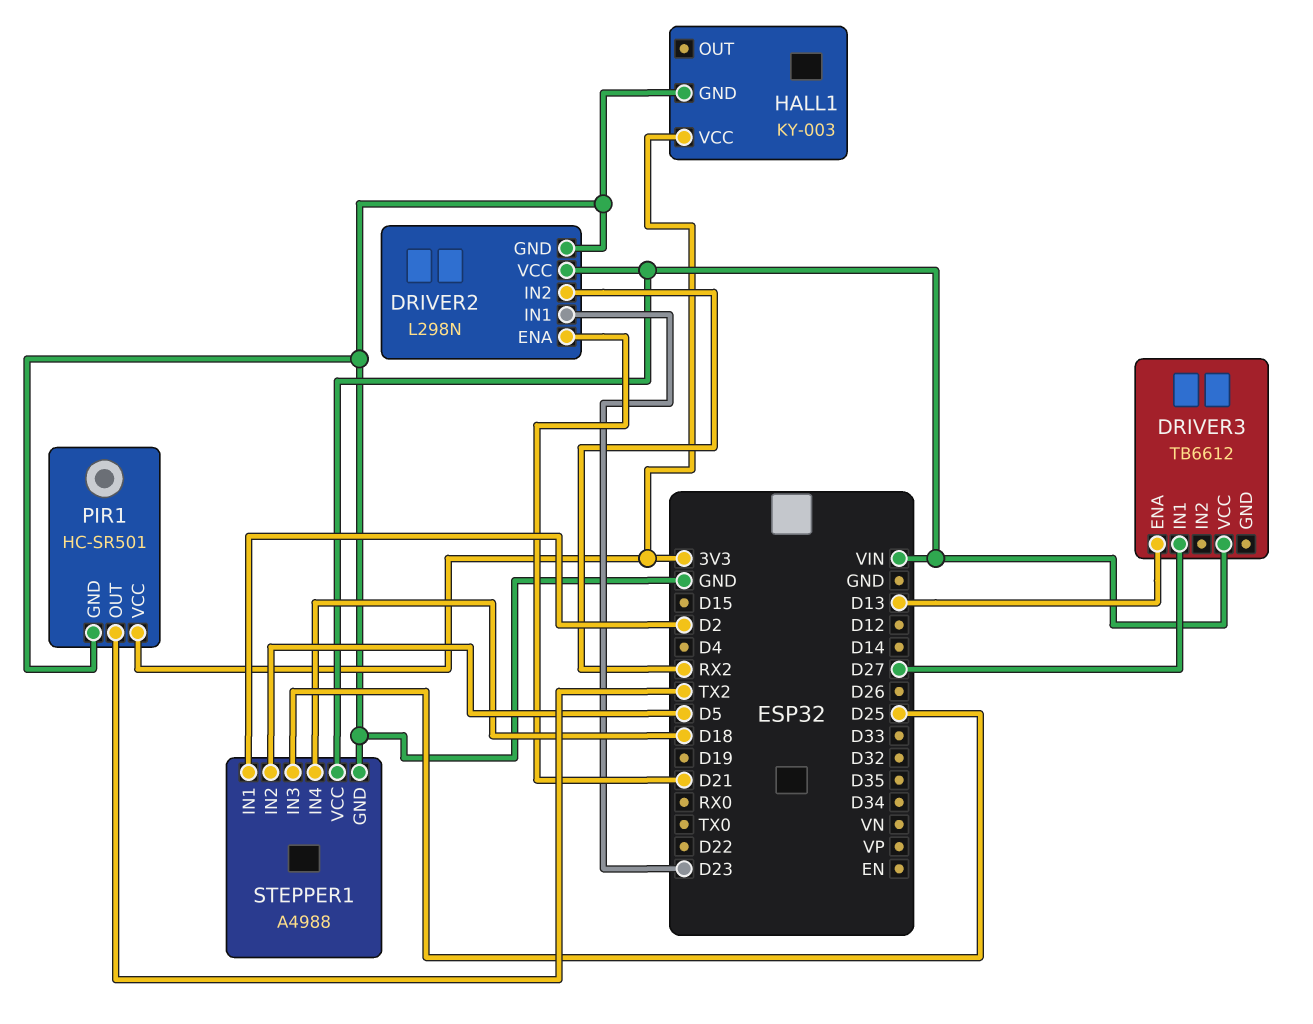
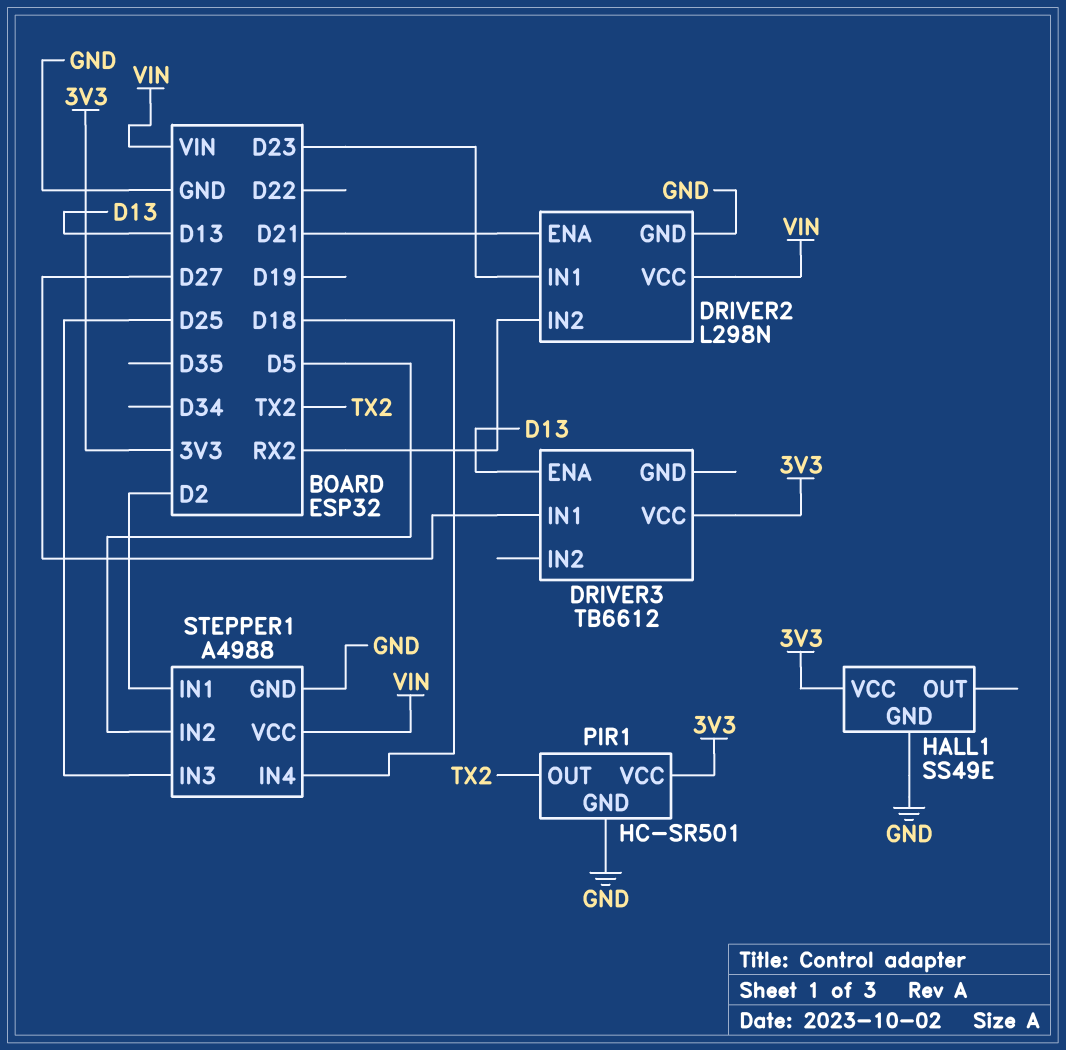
DRIVER3 pin VCC: VIN -> 3V3
HALL1: KY-003 -> SS49E

